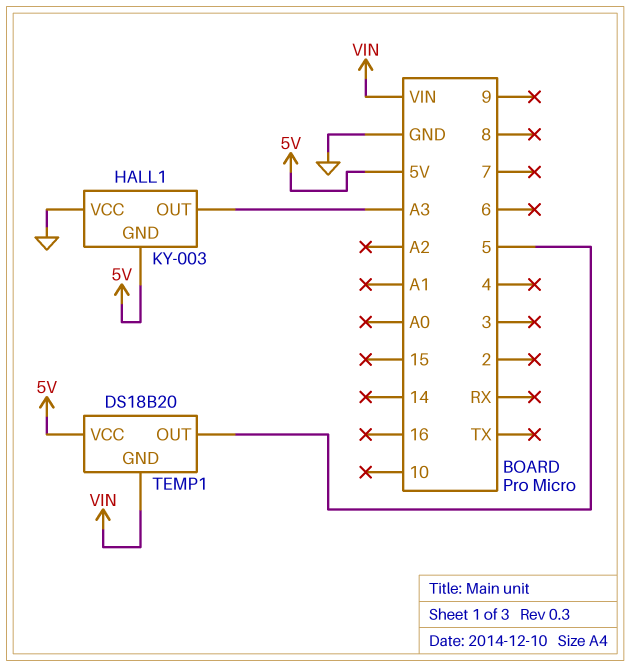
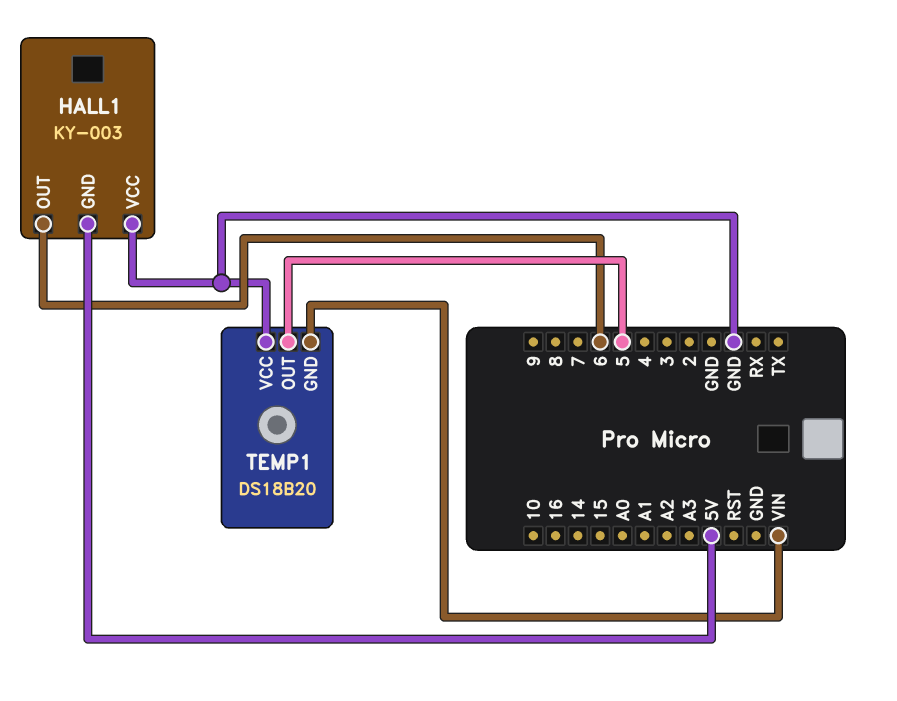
HALL1 pin OUT: A3 -> 6
TEMP1 pin VCC: 5V -> GND

